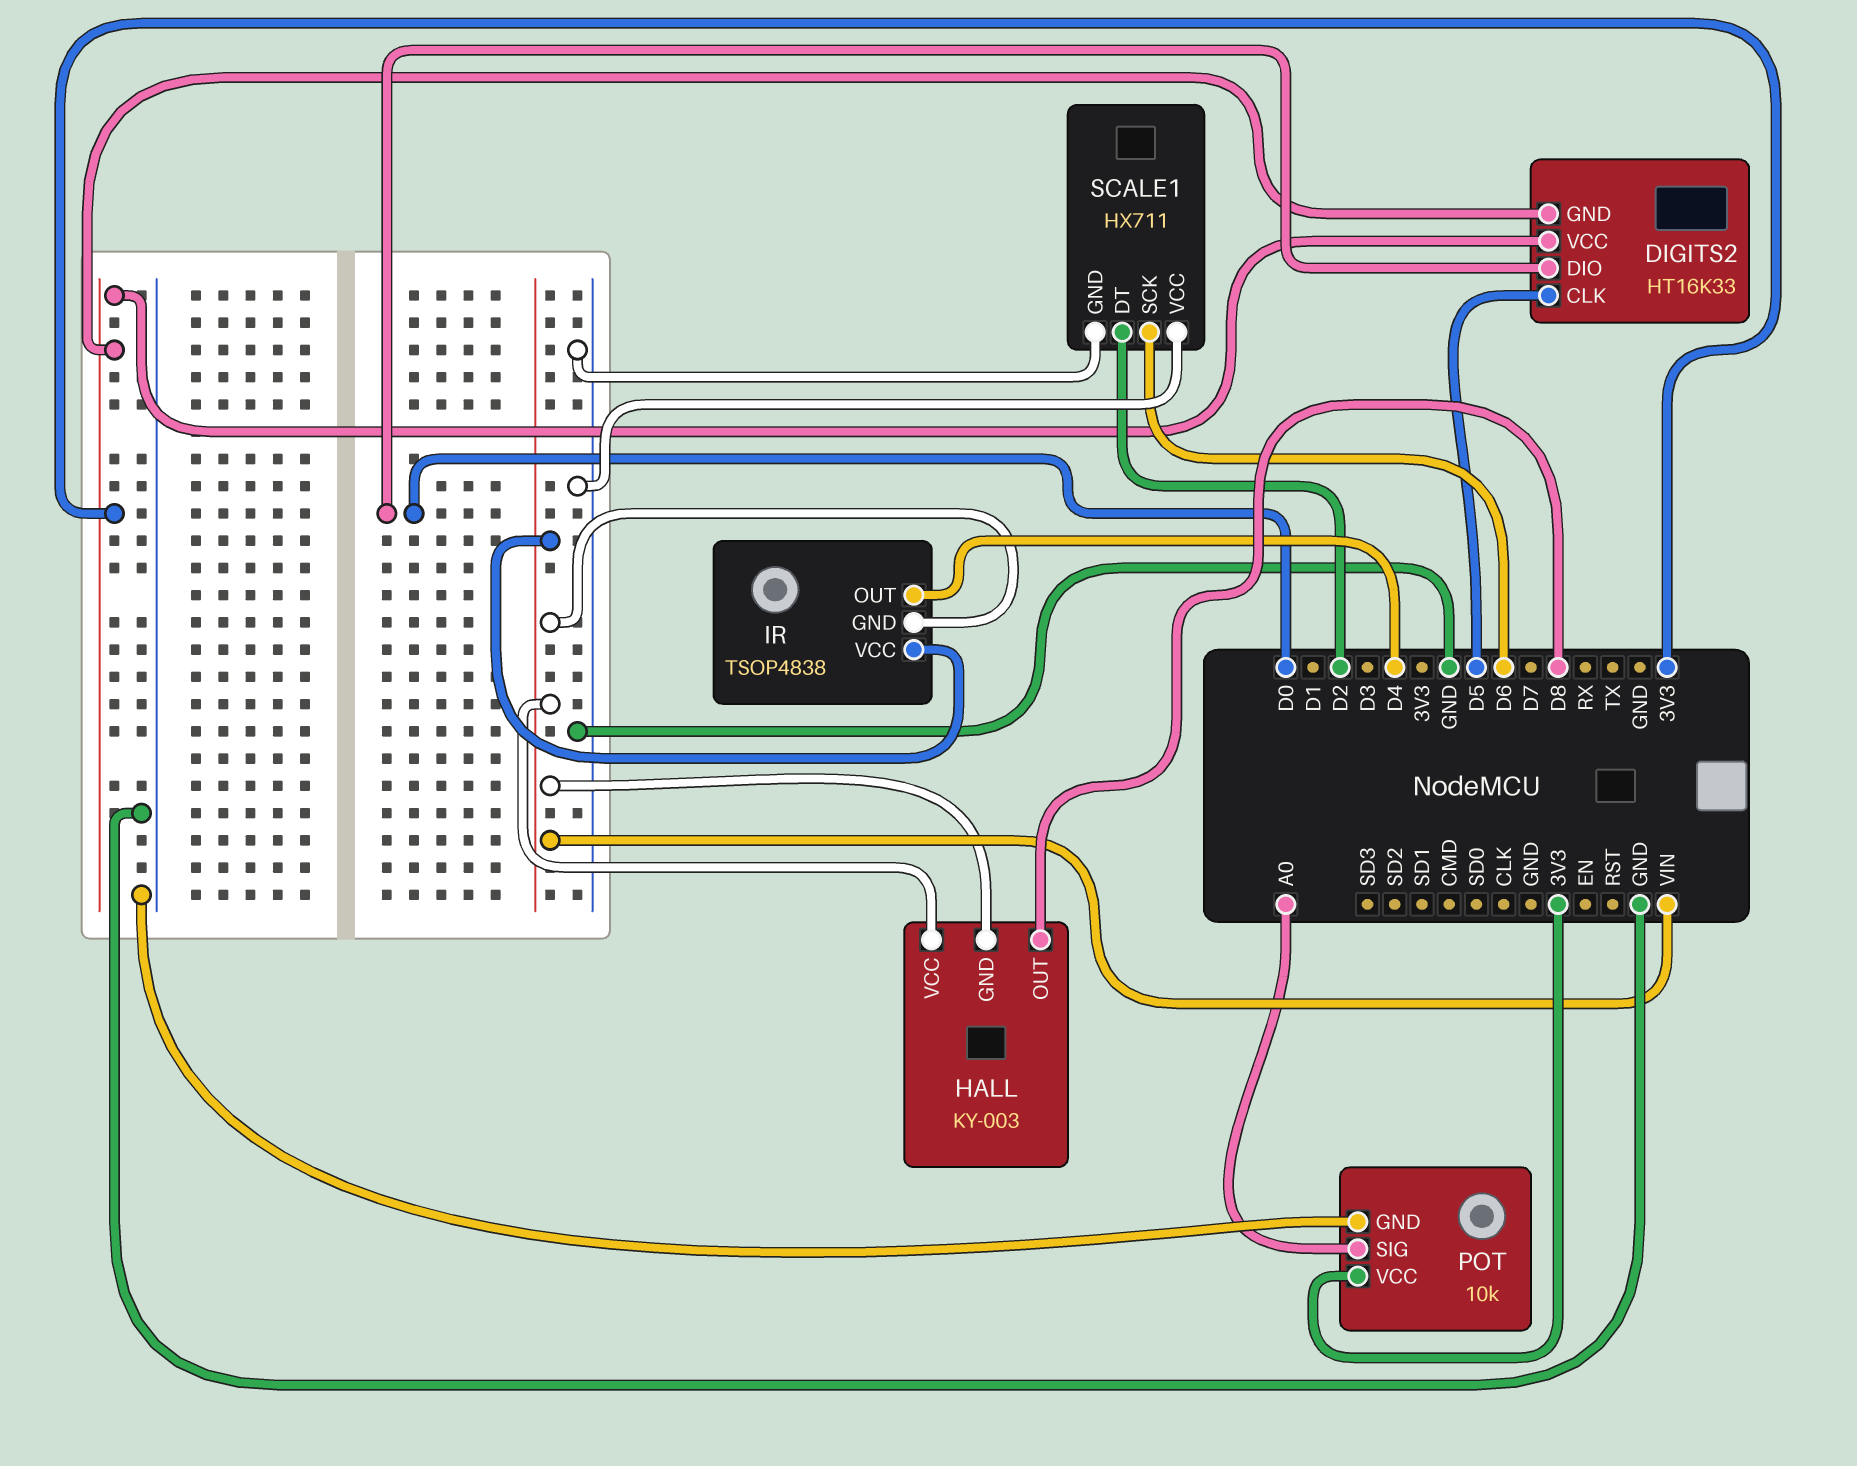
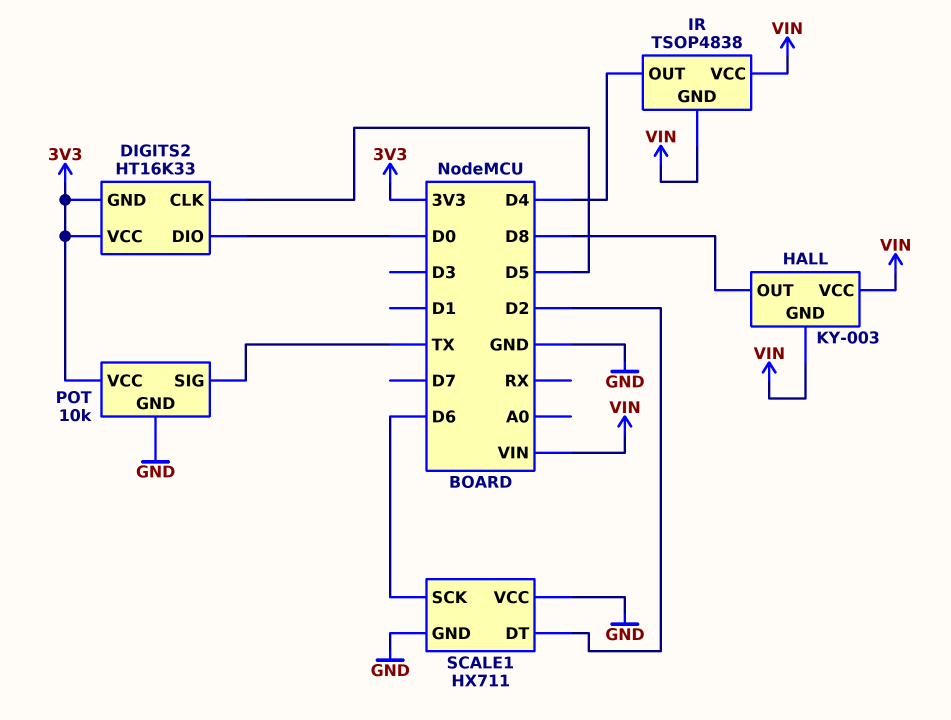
POT pin SIG: A0 -> TX

